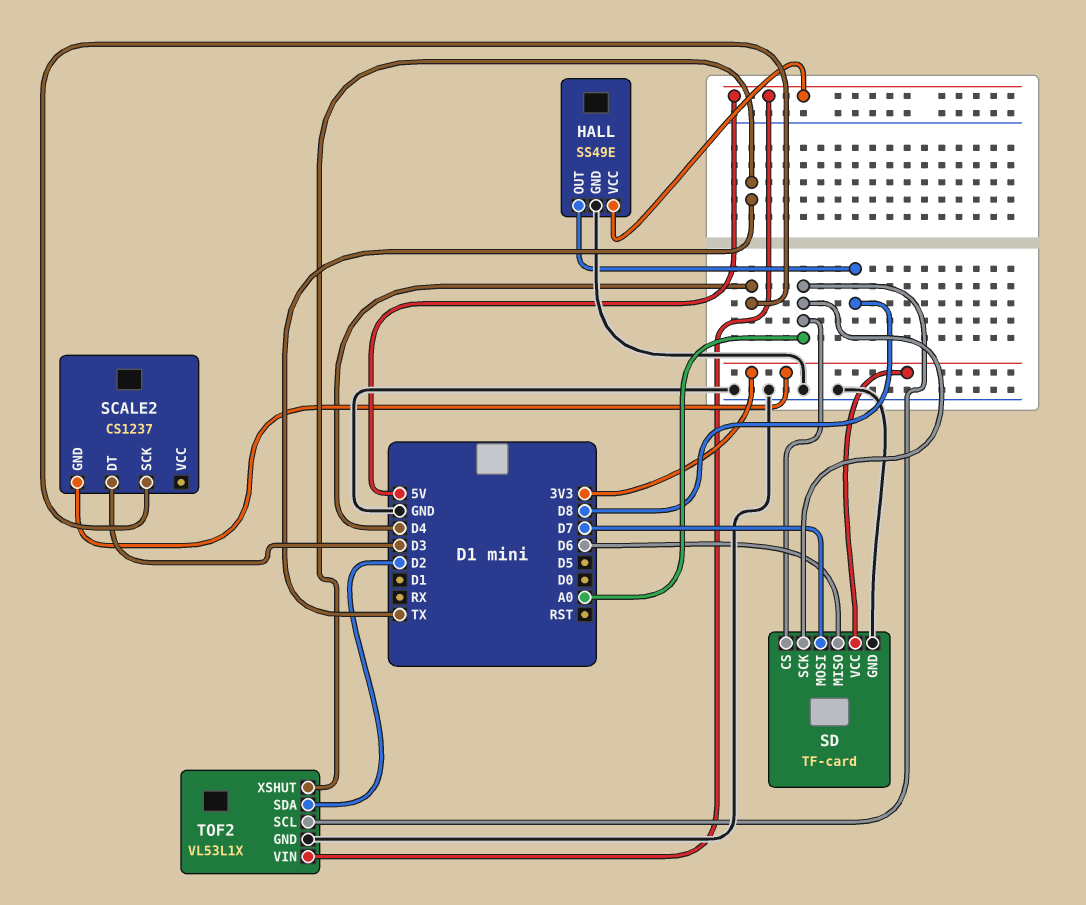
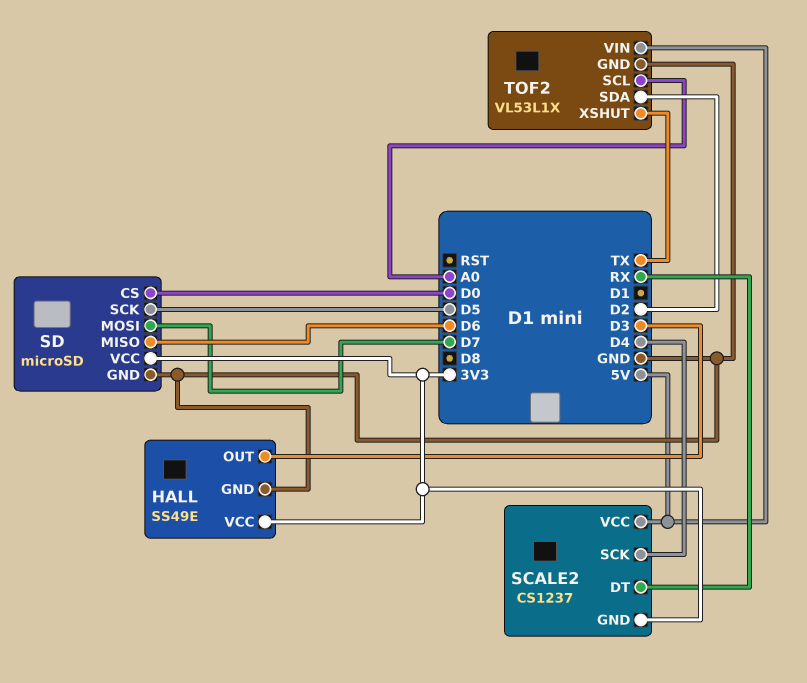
HALL pin OUT: D8 -> D3
HALL pin VCC: 5V -> 3V3
SCALE2 pin DT: D3 -> RX
SCALE2 pin VCC: none -> 5V
SD: TF-card -> microSD
SD pin CS: A0 -> D0
SD pin SCK: A0 -> D5

